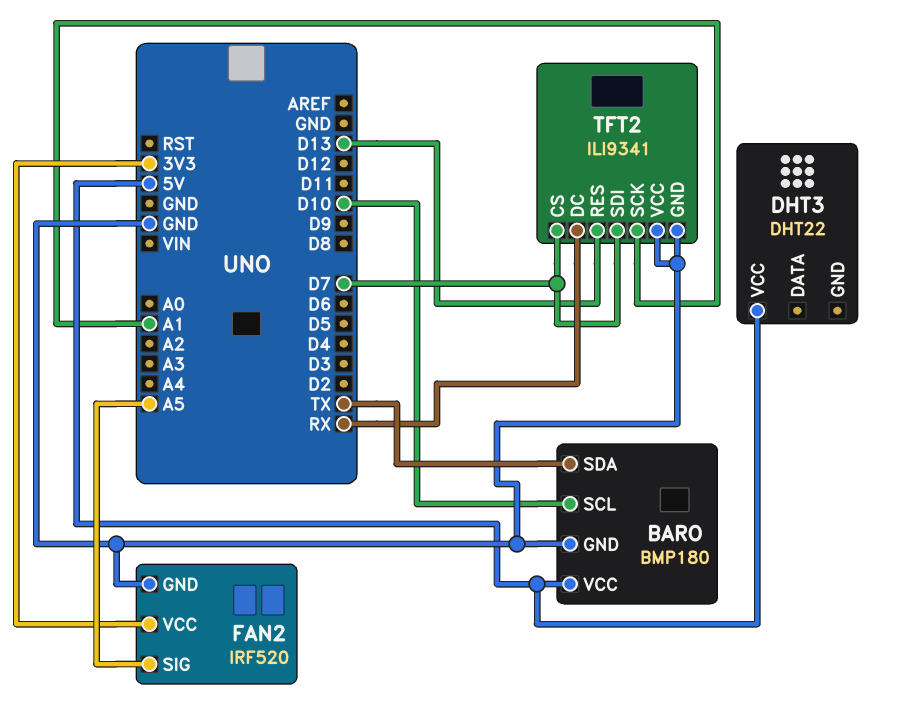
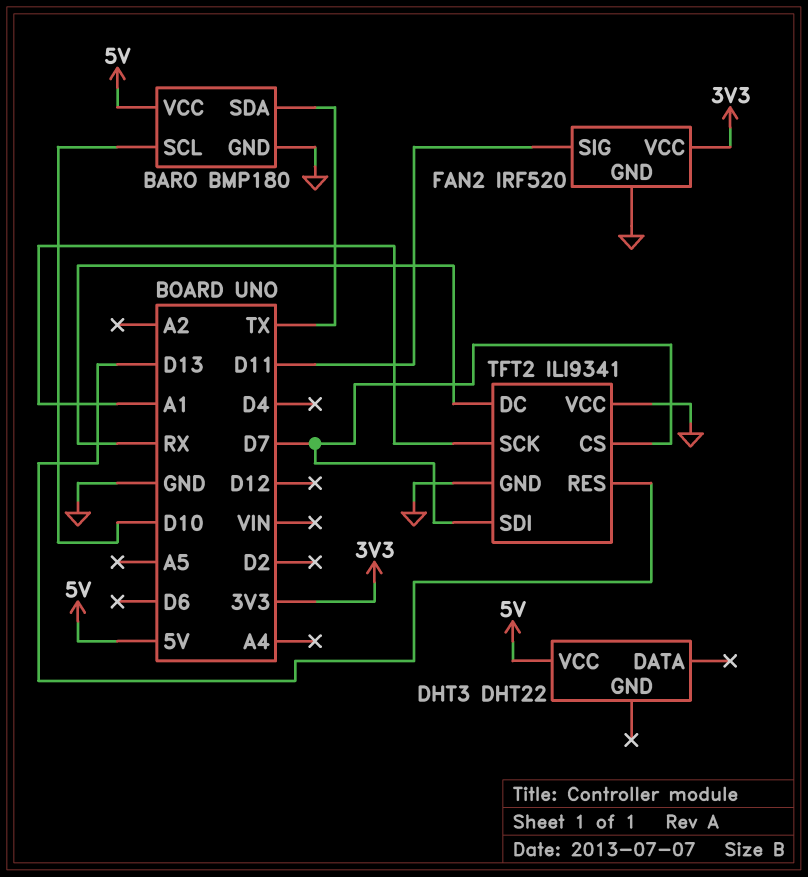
FAN2 pin SIG: A5 -> D11

